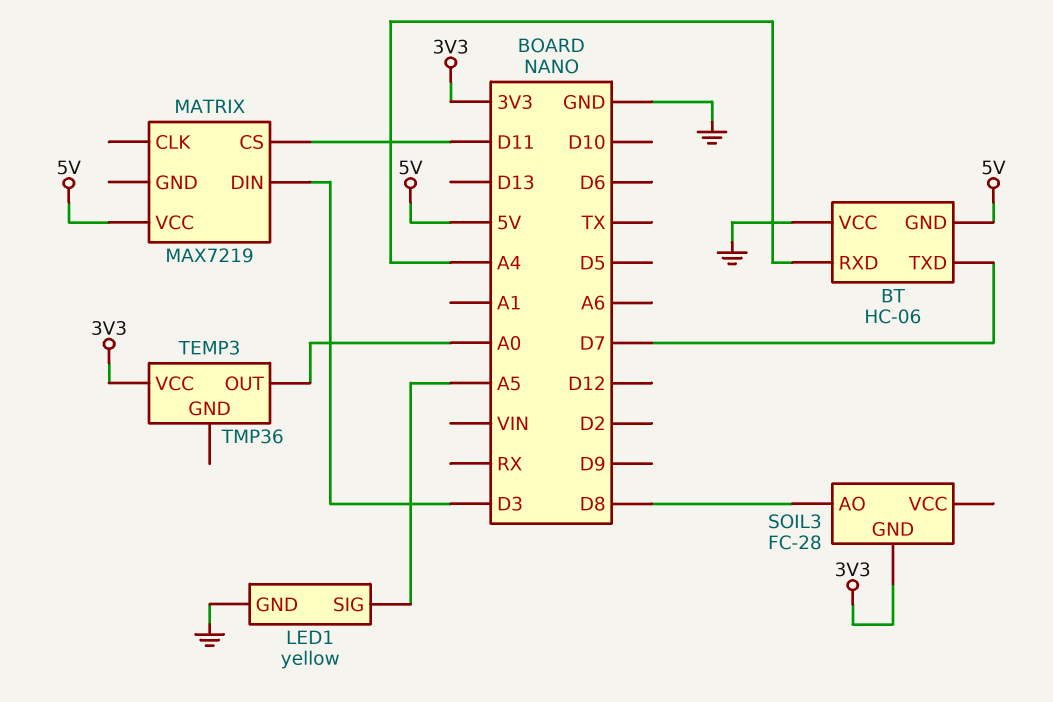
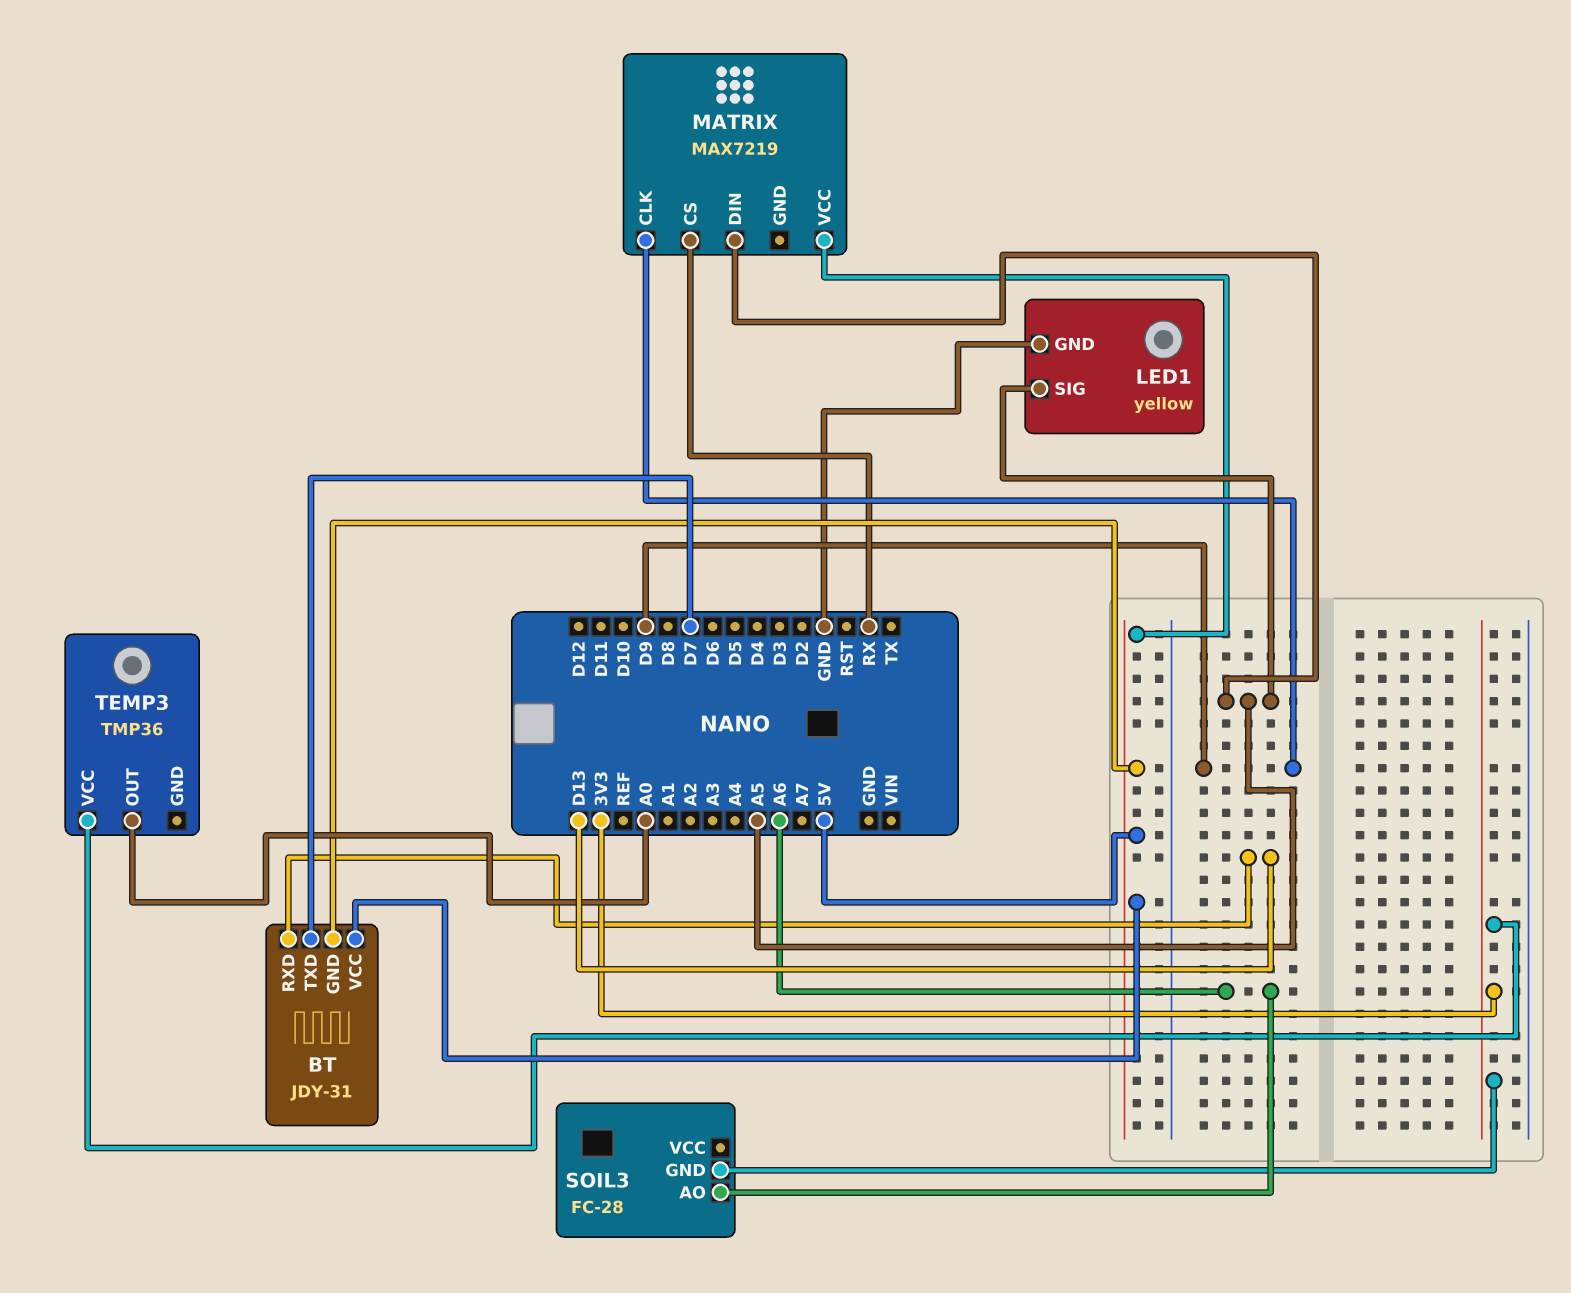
BT: HC-06 -> JDY-31
BT pin RXD: A4 -> D13
BT pin VCC: GND -> 5V
MATRIX pin CLK: none -> D9
MATRIX pin CS: D11 -> RX
MATRIX pin DIN: D3 -> A5
SOIL3 pin AO: D8 -> A6

